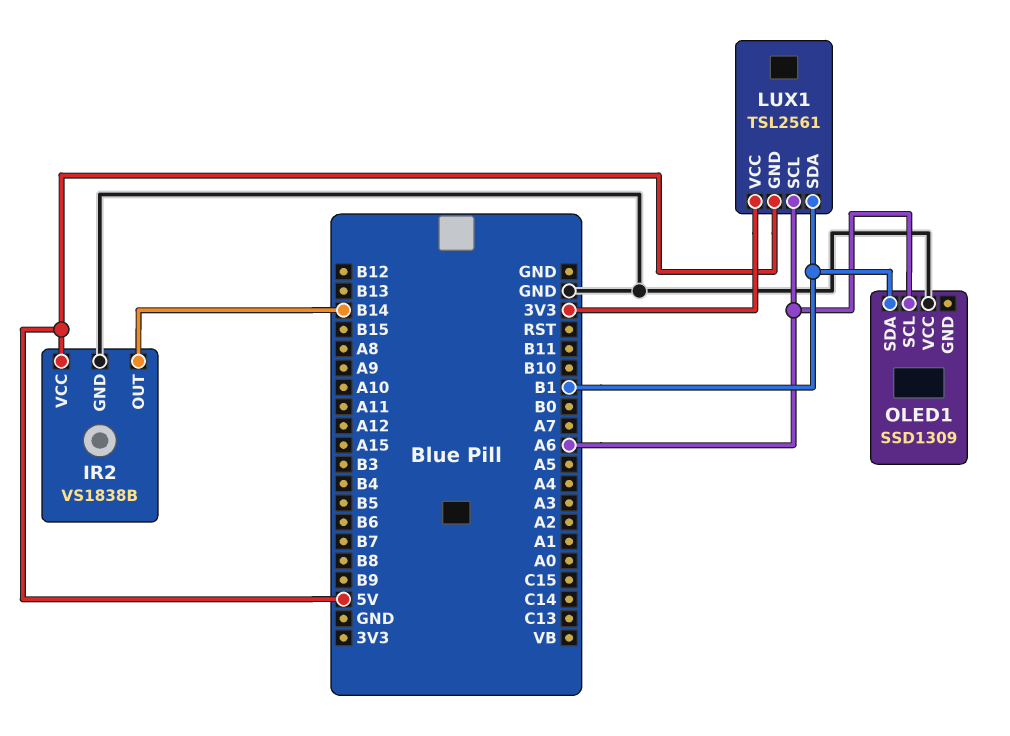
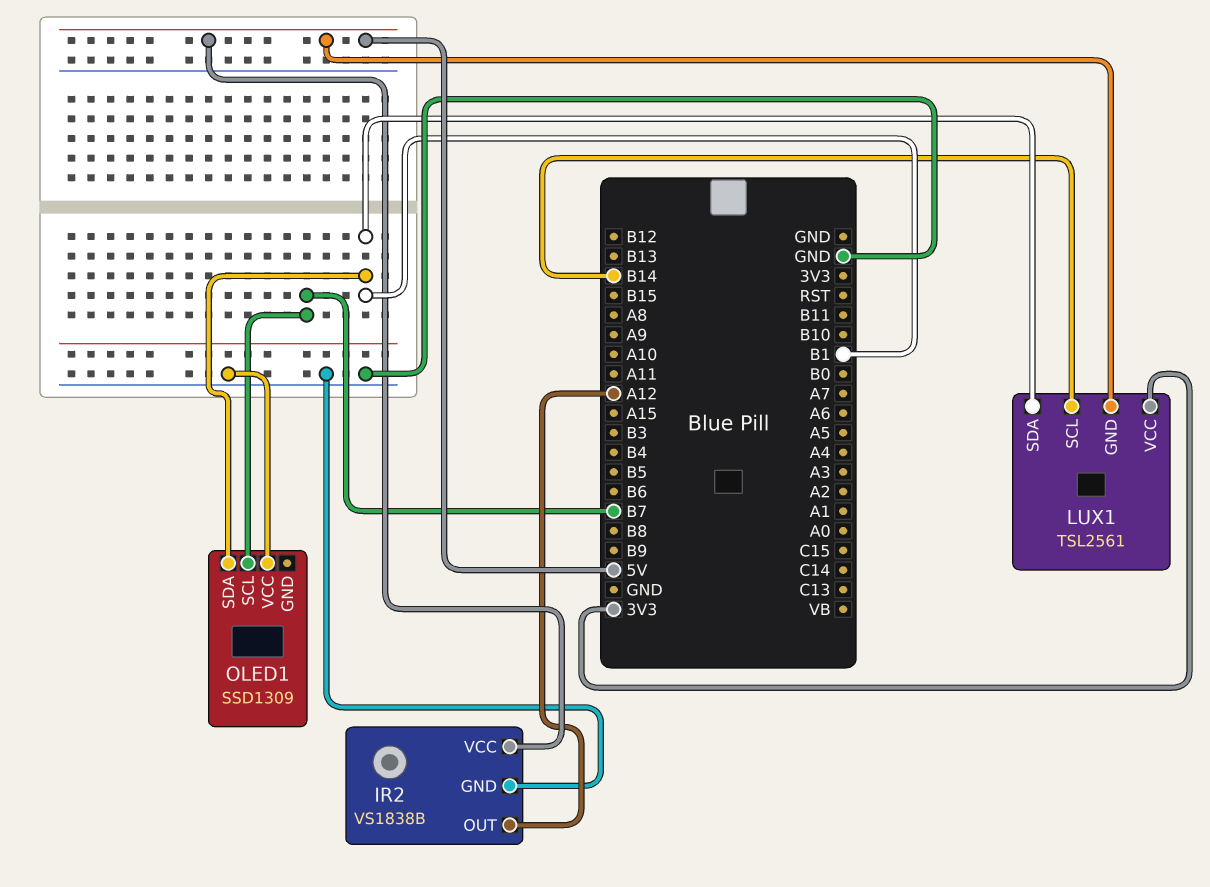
IR2 pin OUT: B14 -> A12
LUX1 pin SCL: A6 -> B14
OLED1 pin SCL: A6 -> B7

